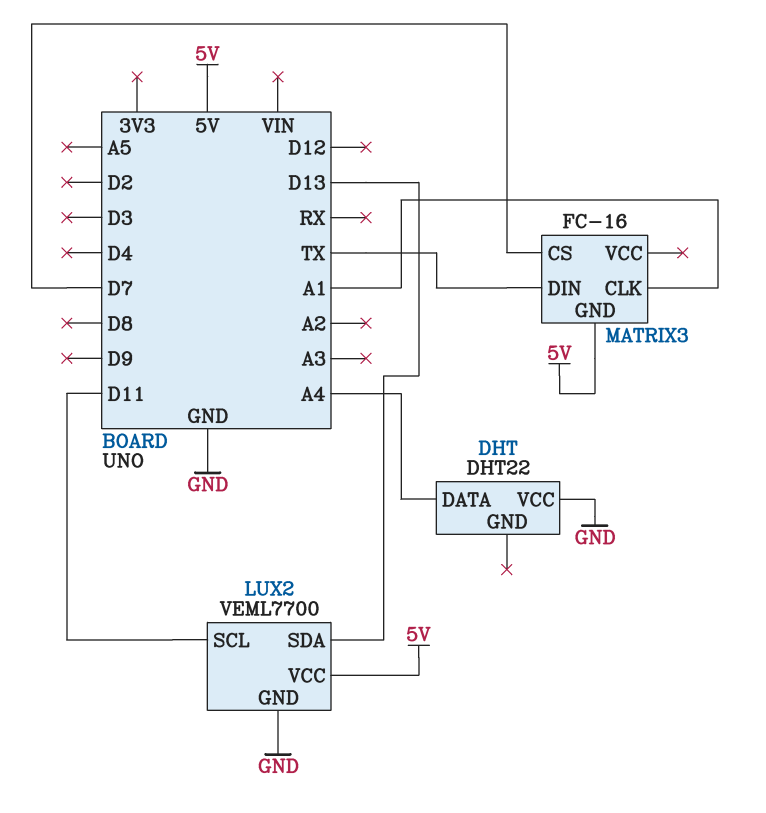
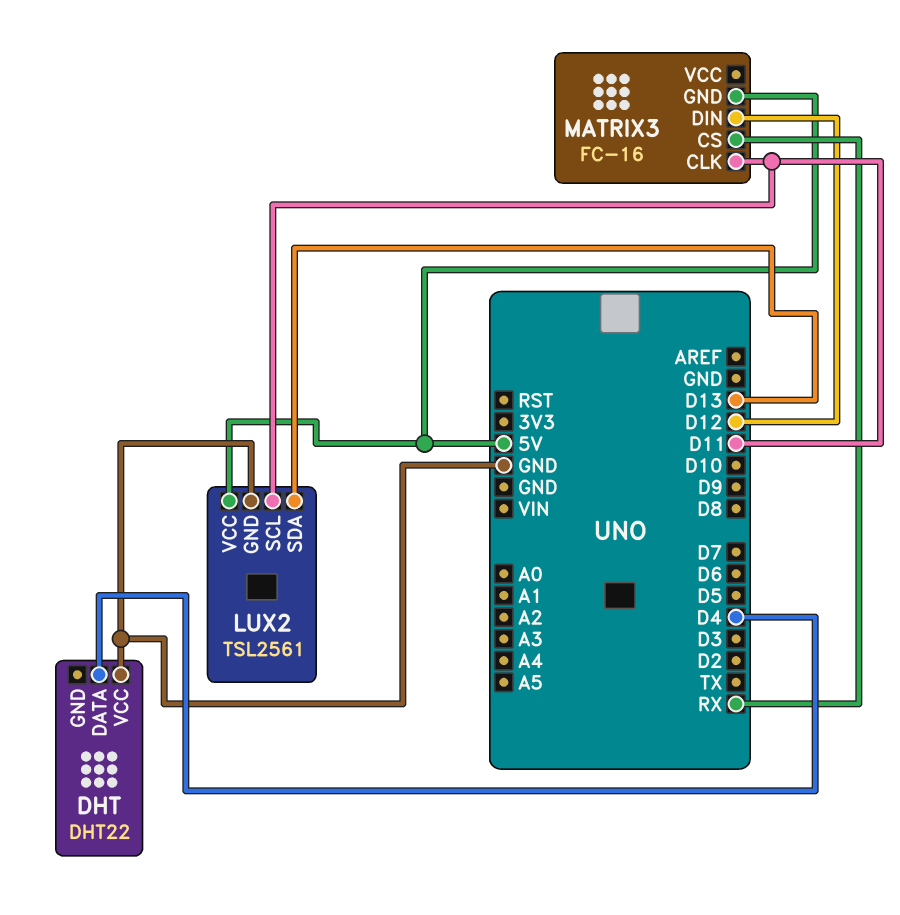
DHT pin DATA: A4 -> D4
LUX2: VEML7700 -> TSL2561
MATRIX3 pin CLK: A1 -> D11
MATRIX3 pin CS: D7 -> RX
MATRIX3 pin DIN: TX -> D12

